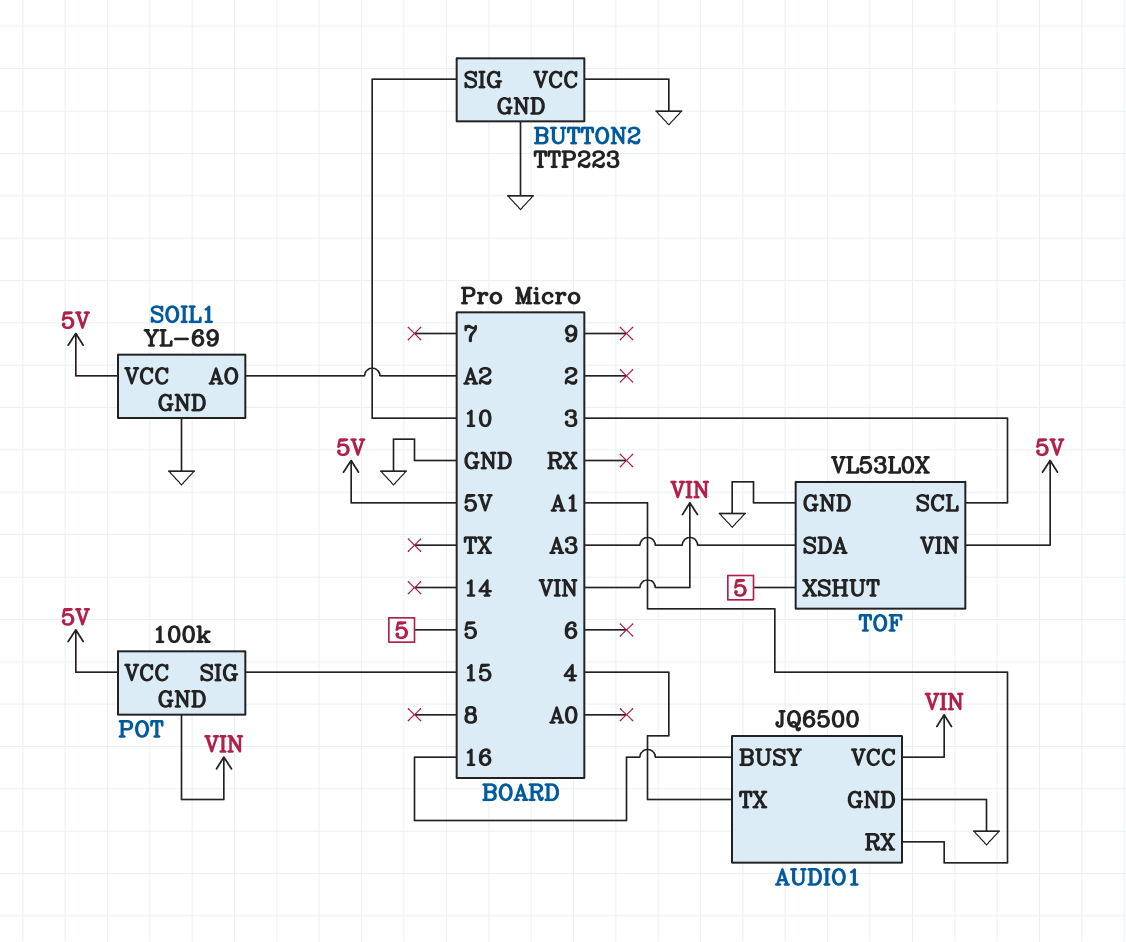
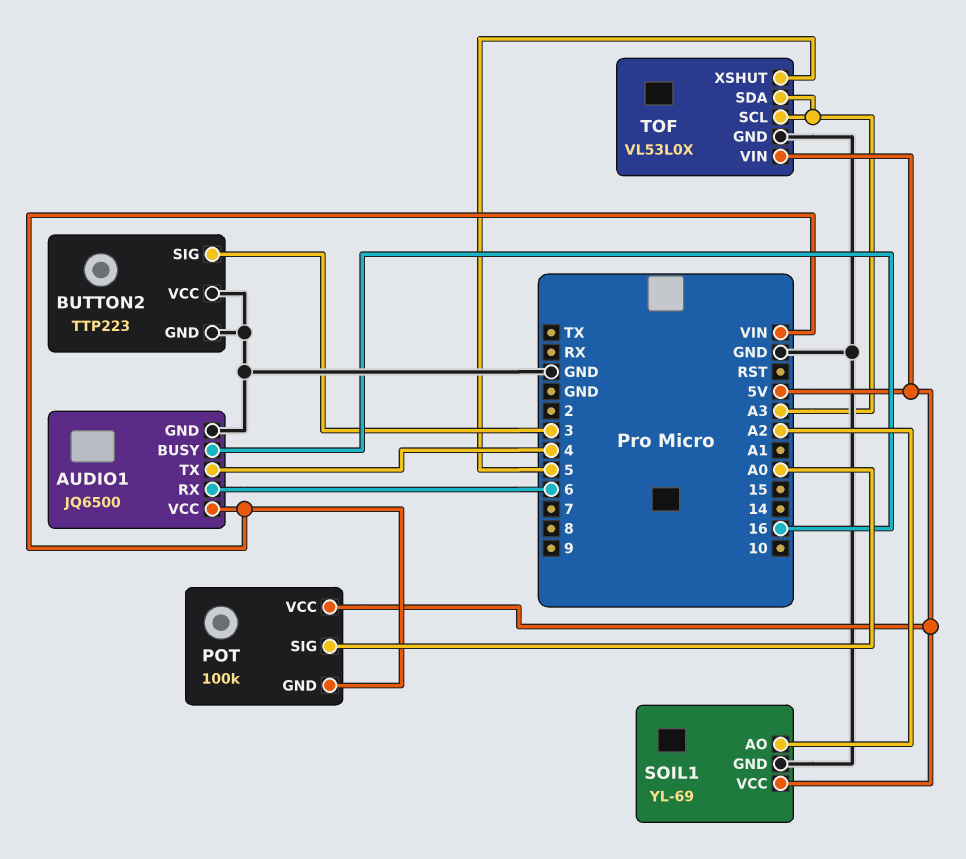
AUDIO1 pin RX: A1 -> 6
BUTTON2 pin SIG: 10 -> 3
POT pin SIG: 15 -> A0
TOF pin SCL: 3 -> A3

